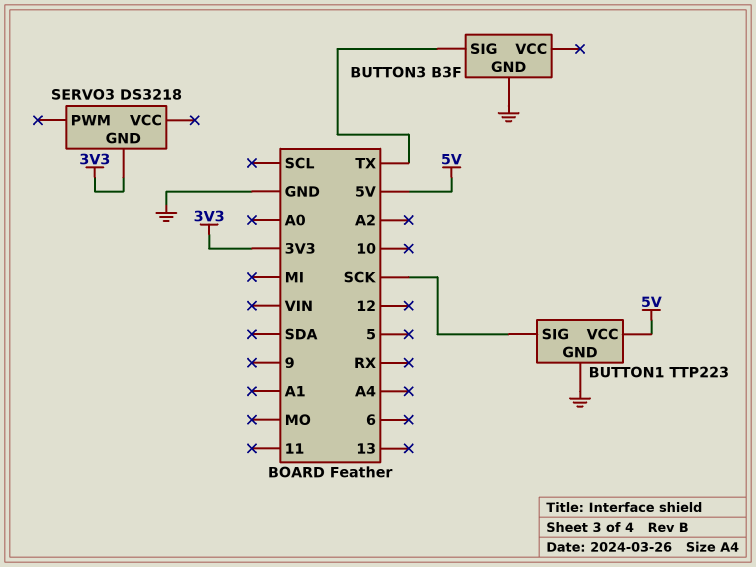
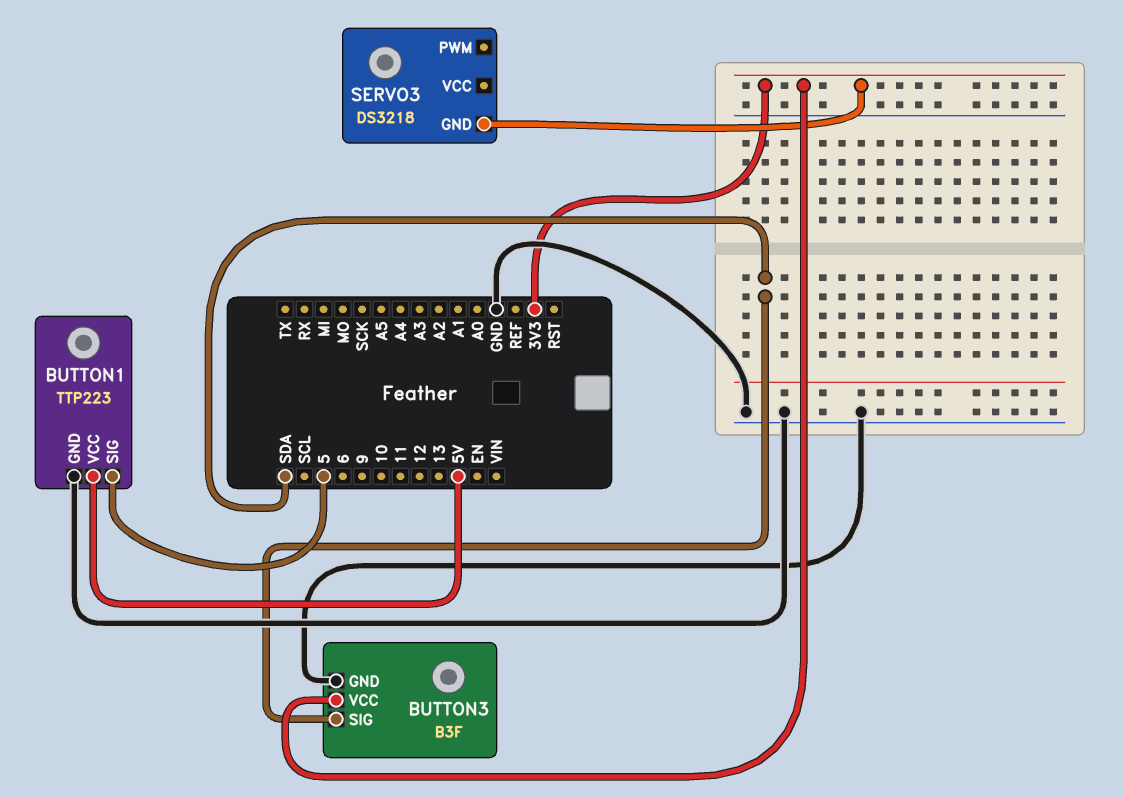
BUTTON1 pin SIG: SCK -> 5
BUTTON3 pin SIG: TX -> SDA
BUTTON3 pin VCC: none -> 3V3

